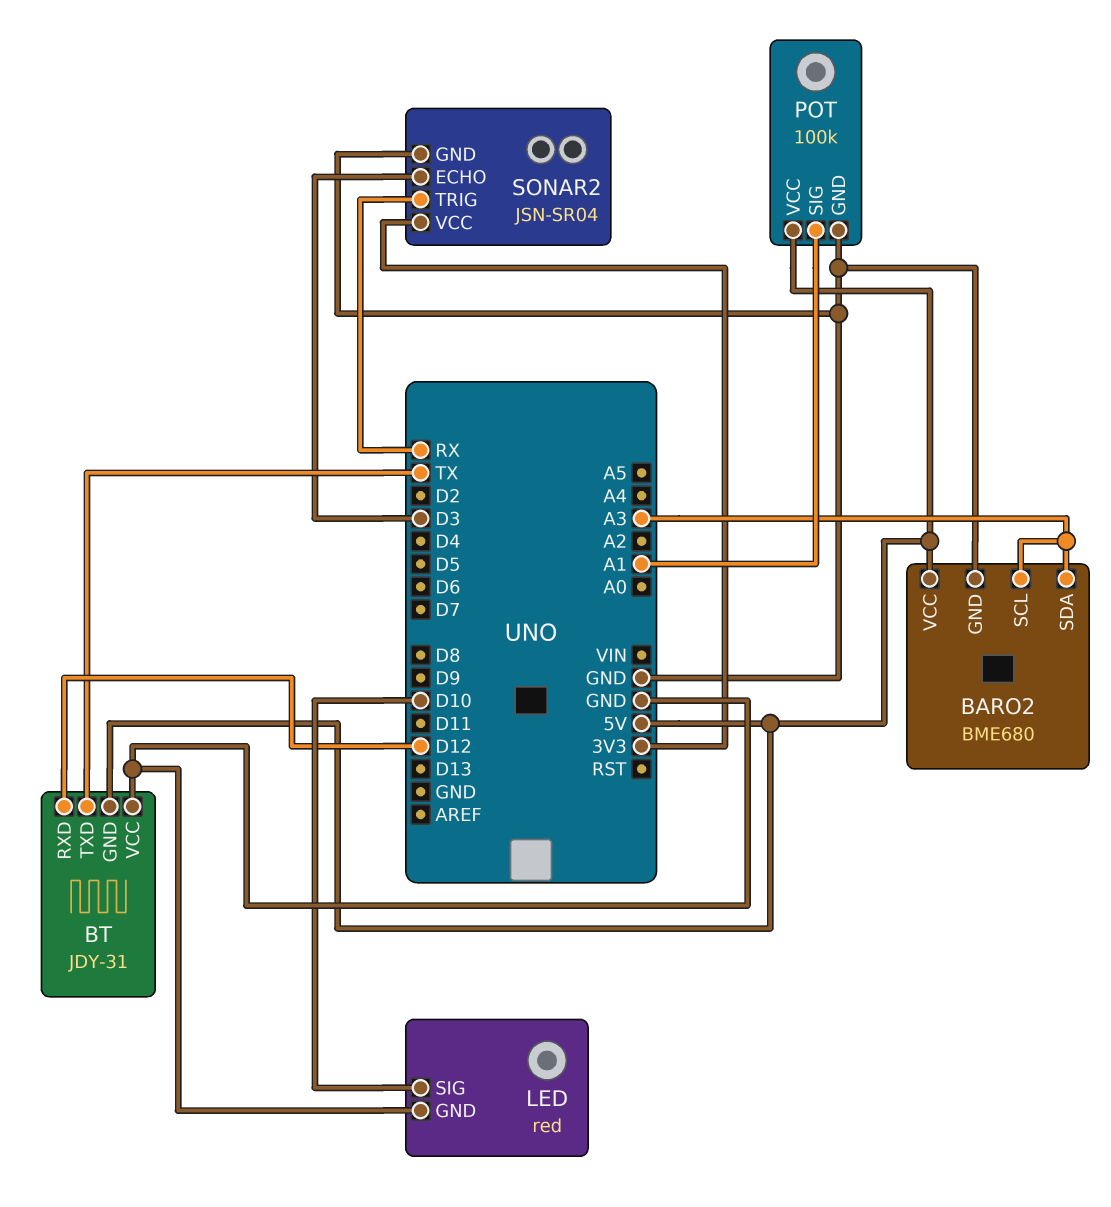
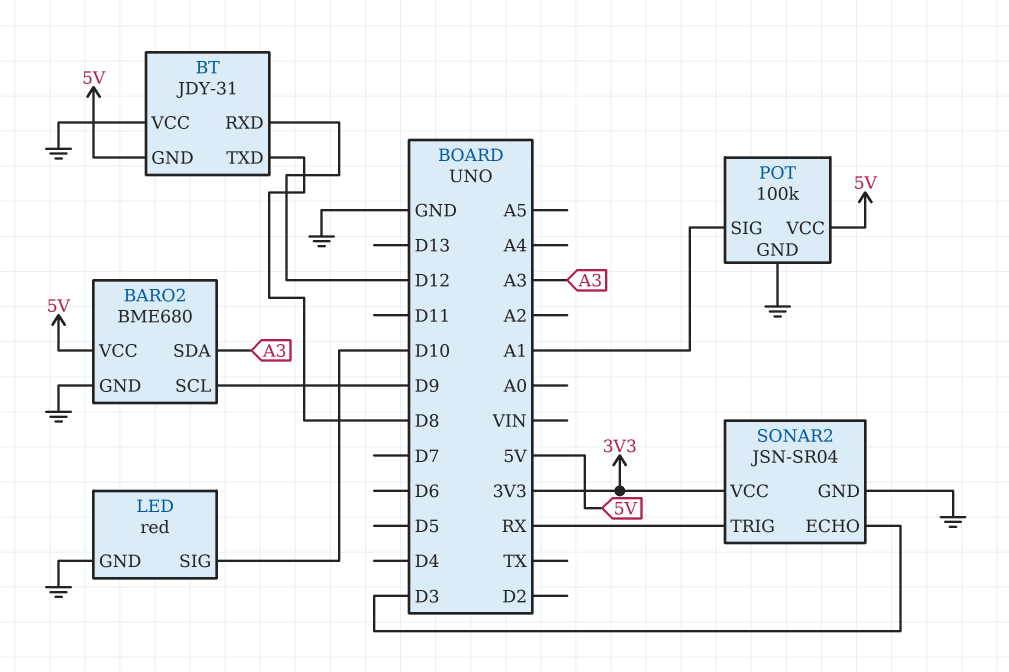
BARO2 pin SCL: A3 -> D9
BT pin TXD: TX -> D8

